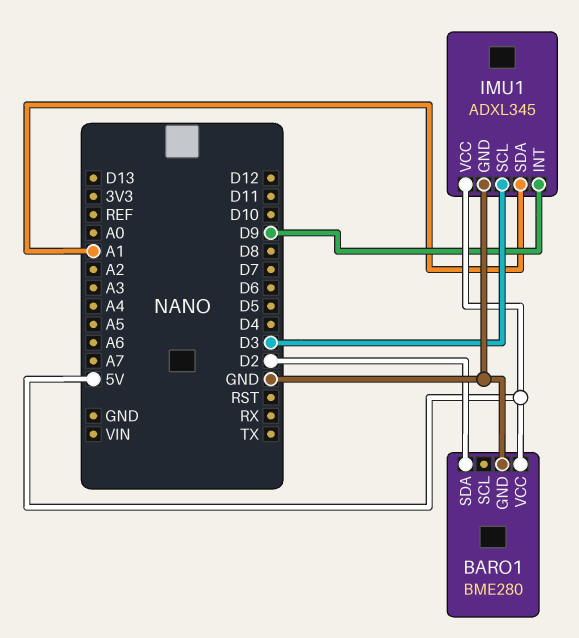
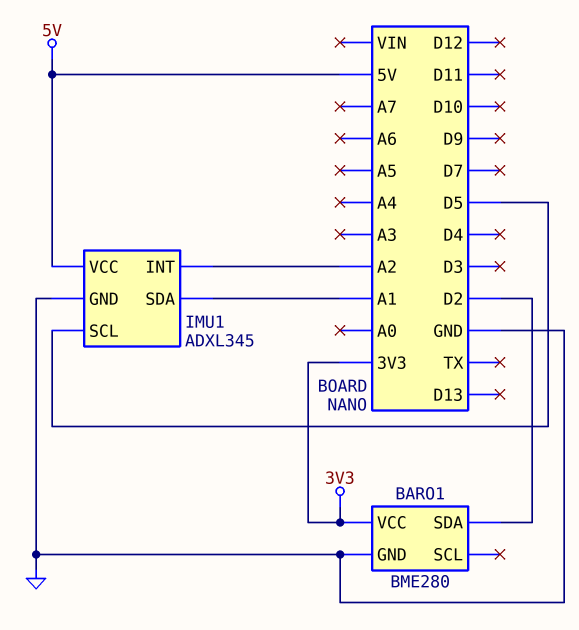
BARO1 pin VCC: 5V -> 3V3
IMU1 pin INT: D9 -> A2
IMU1 pin SCL: D3 -> D5

